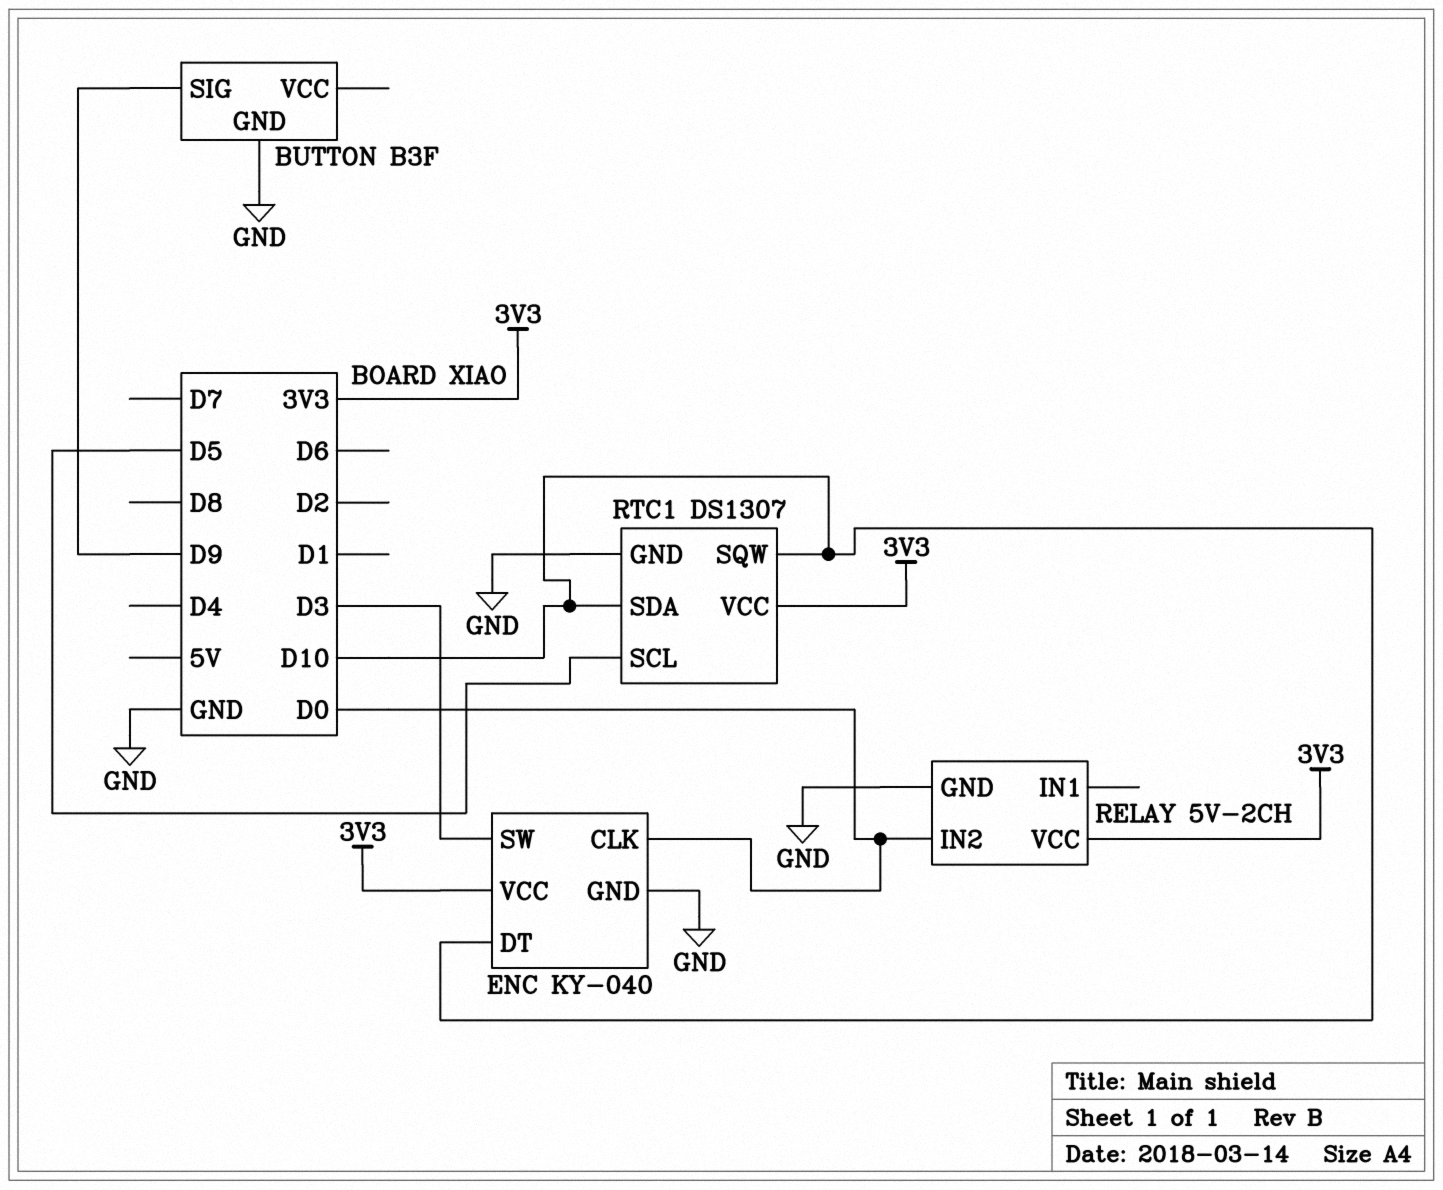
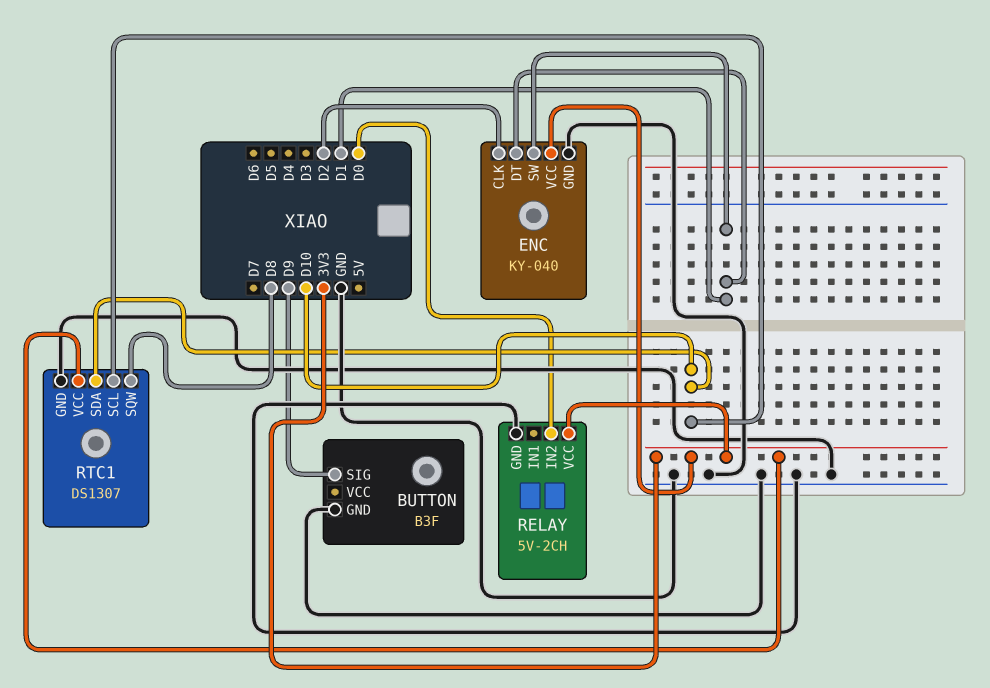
ENC pin CLK: D0 -> D2
ENC pin DT: D10 -> D1
ENC pin SW: D3 -> D1
RTC1 pin SCL: D5 -> D10
RTC1 pin SQW: D10 -> D8

